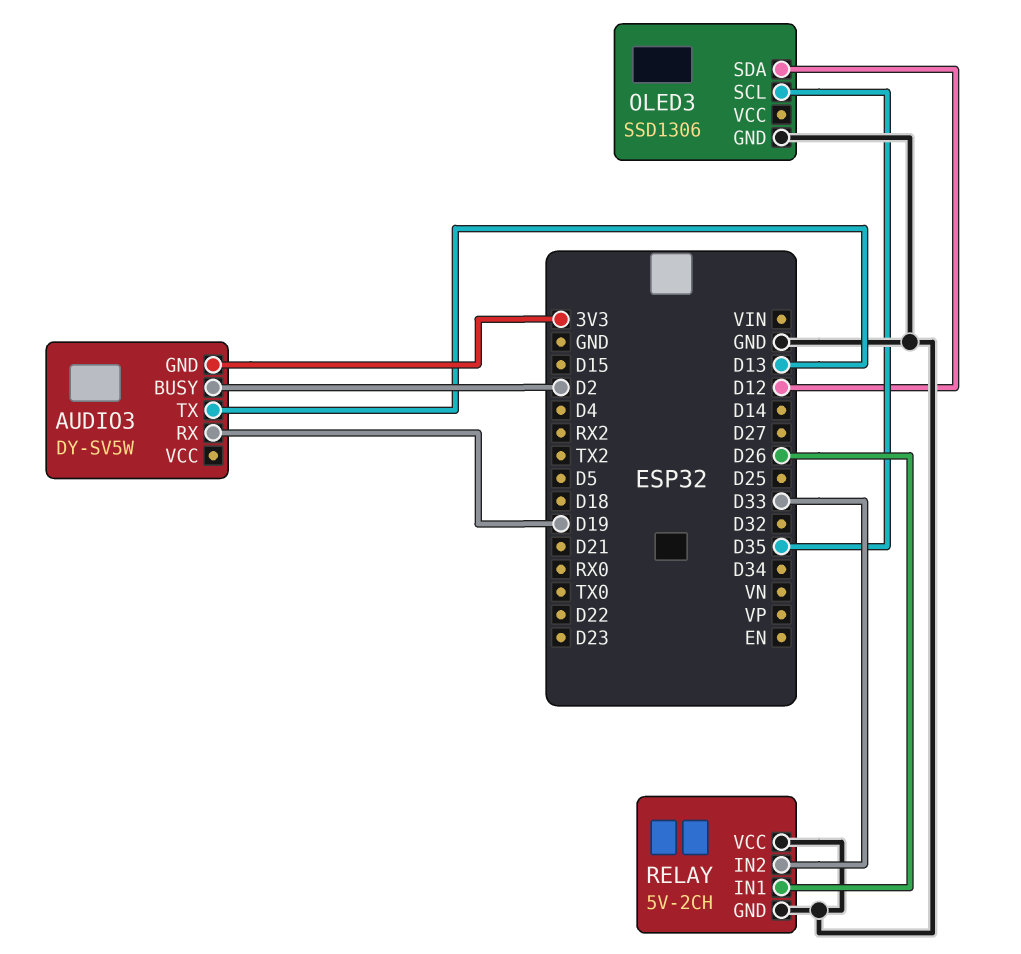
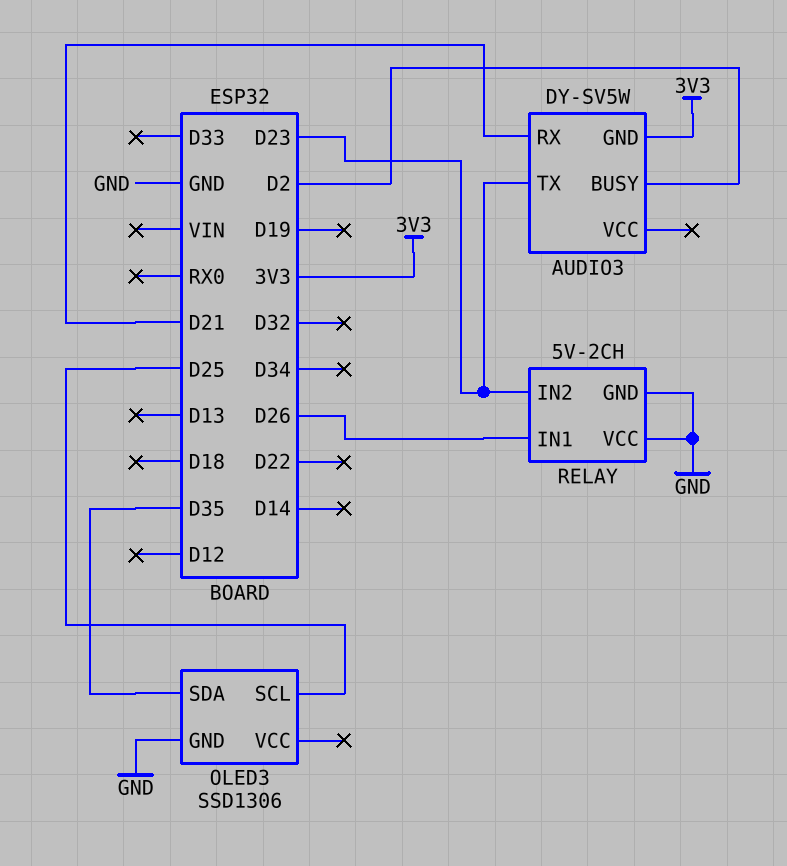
AUDIO3 pin RX: D19 -> D21
AUDIO3 pin TX: D13 -> D23
OLED3 pin SCL: D35 -> D25
OLED3 pin SDA: D12 -> D35
RELAY pin IN2: D33 -> D23

